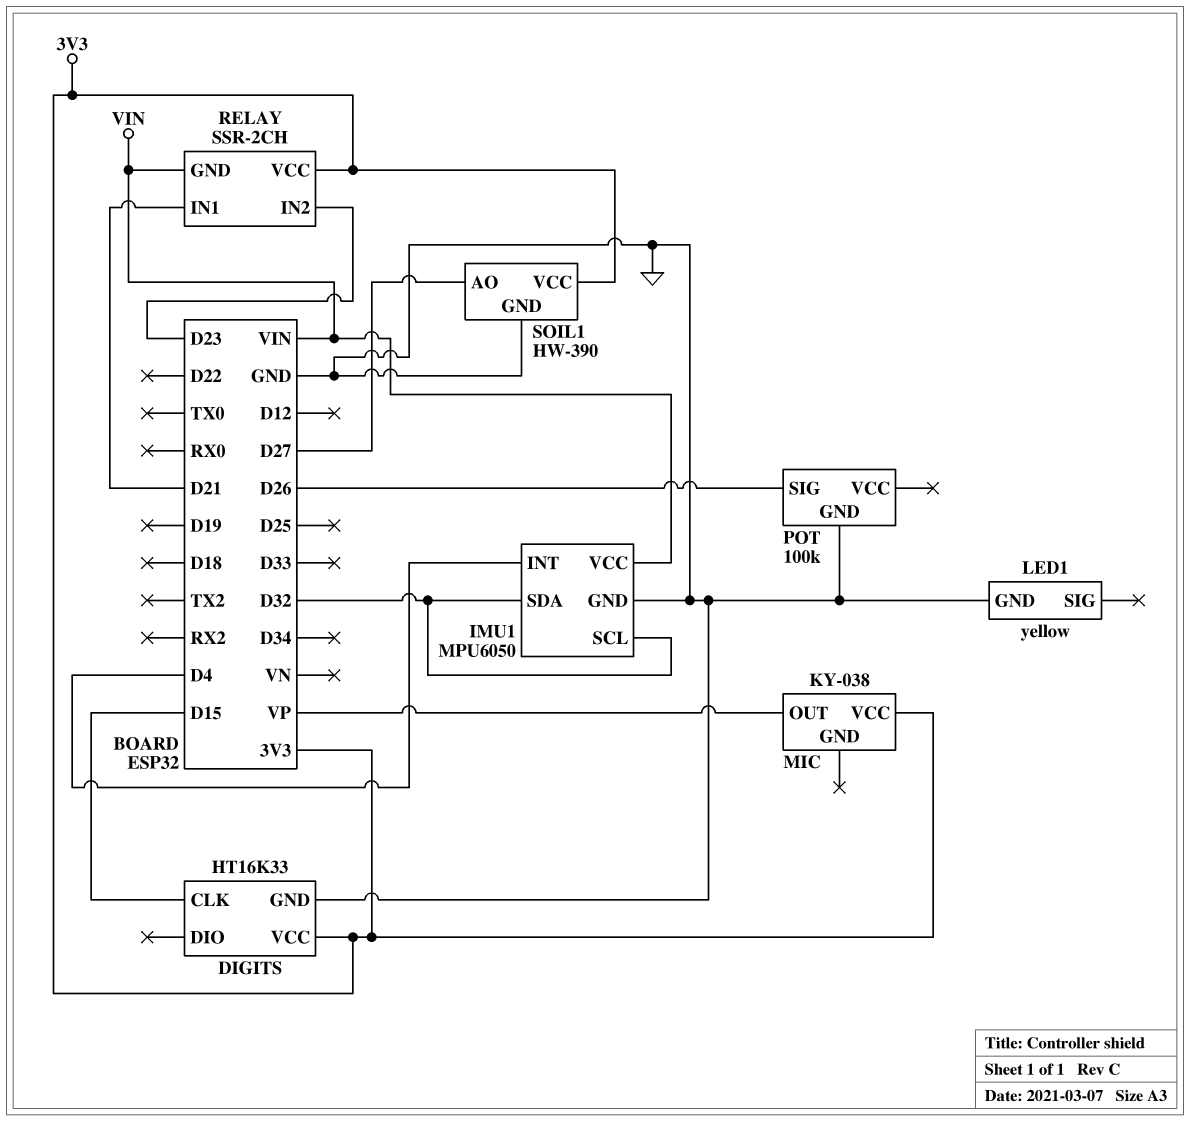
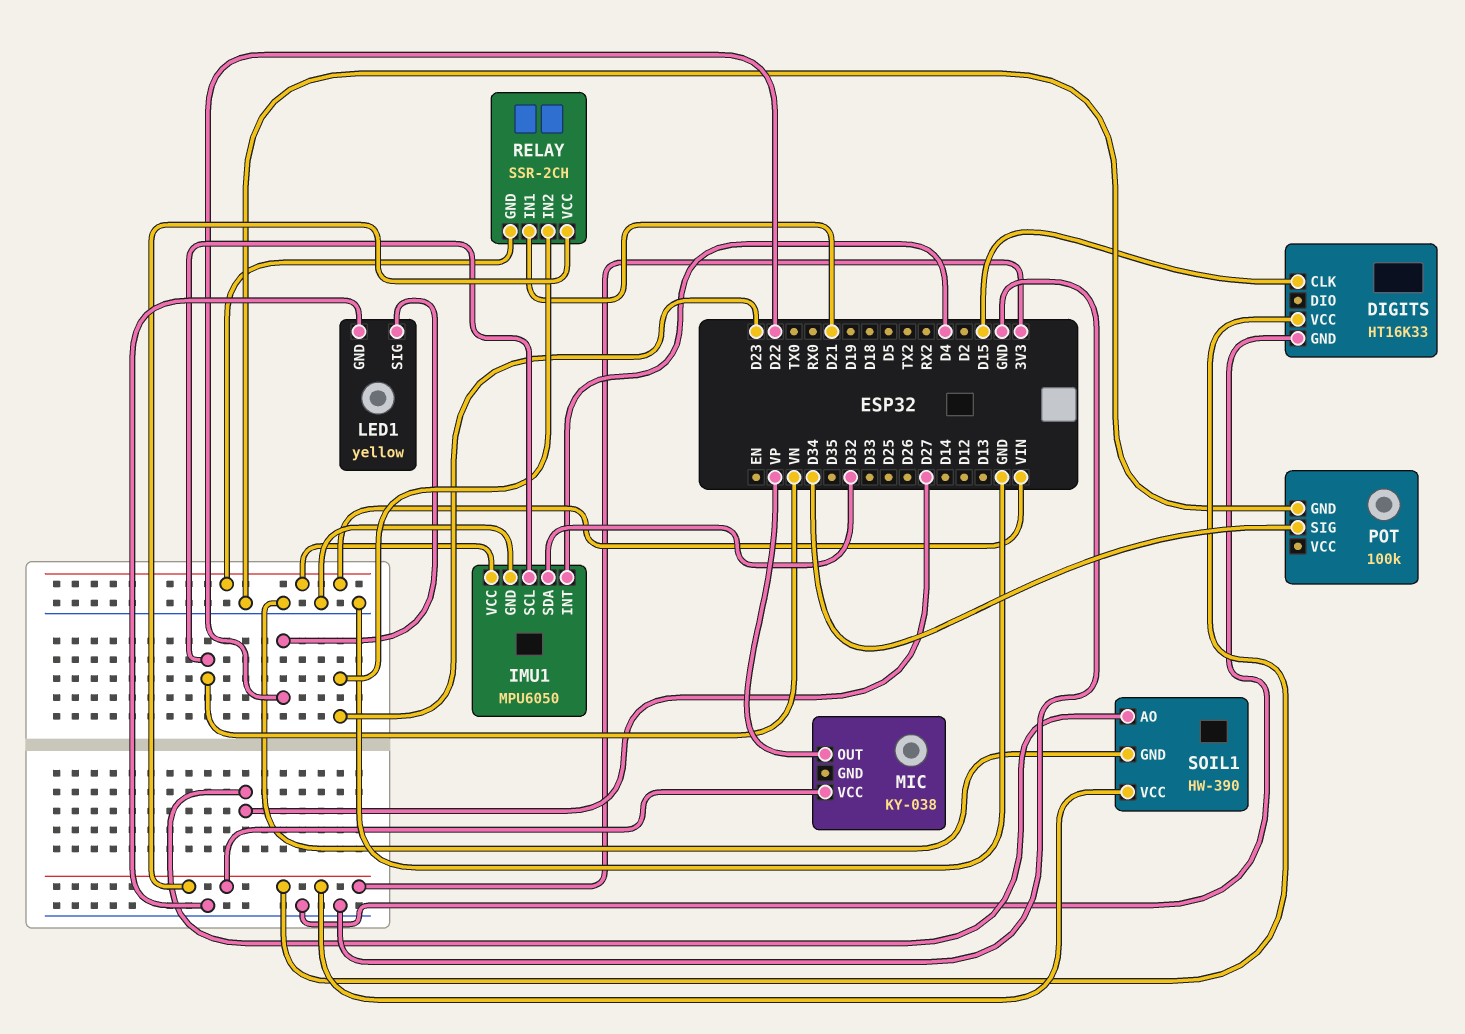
IMU1 pin SCL: D32 -> VN
LED1 pin SIG: none -> D22
POT pin SIG: D26 -> D34

